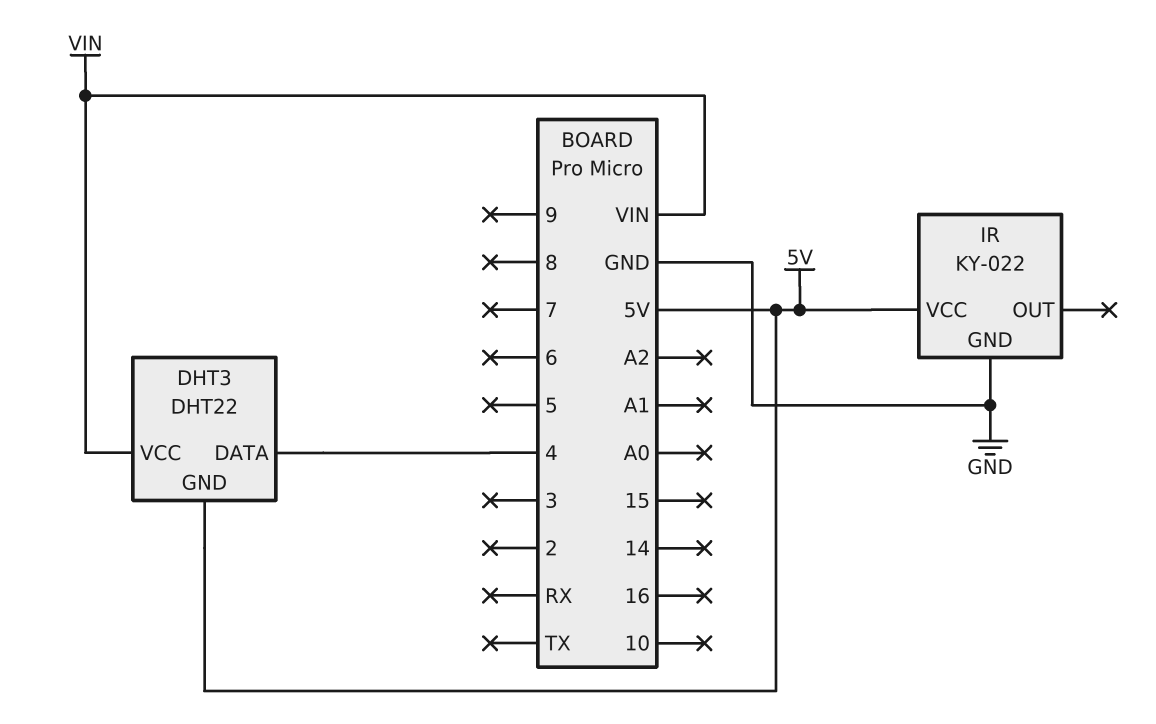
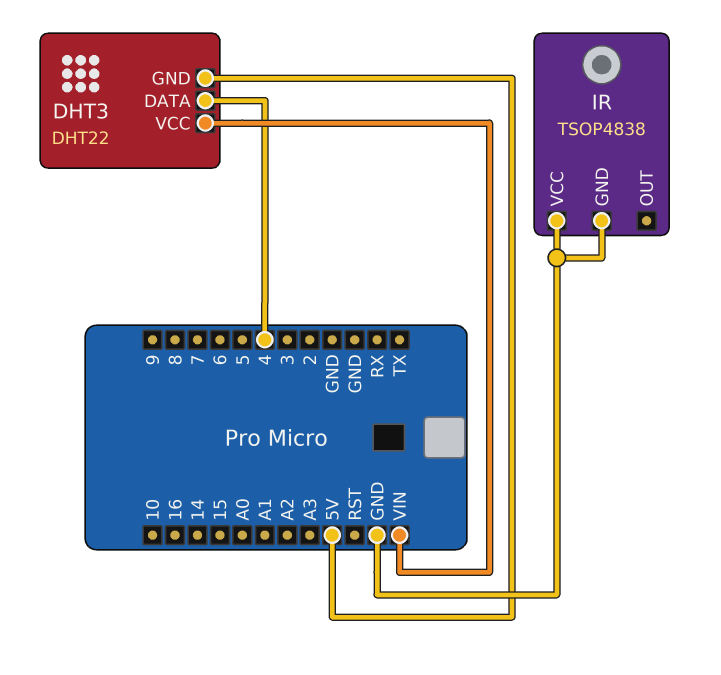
IR: KY-022 -> TSOP4838
IR pin VCC: 5V -> GND

